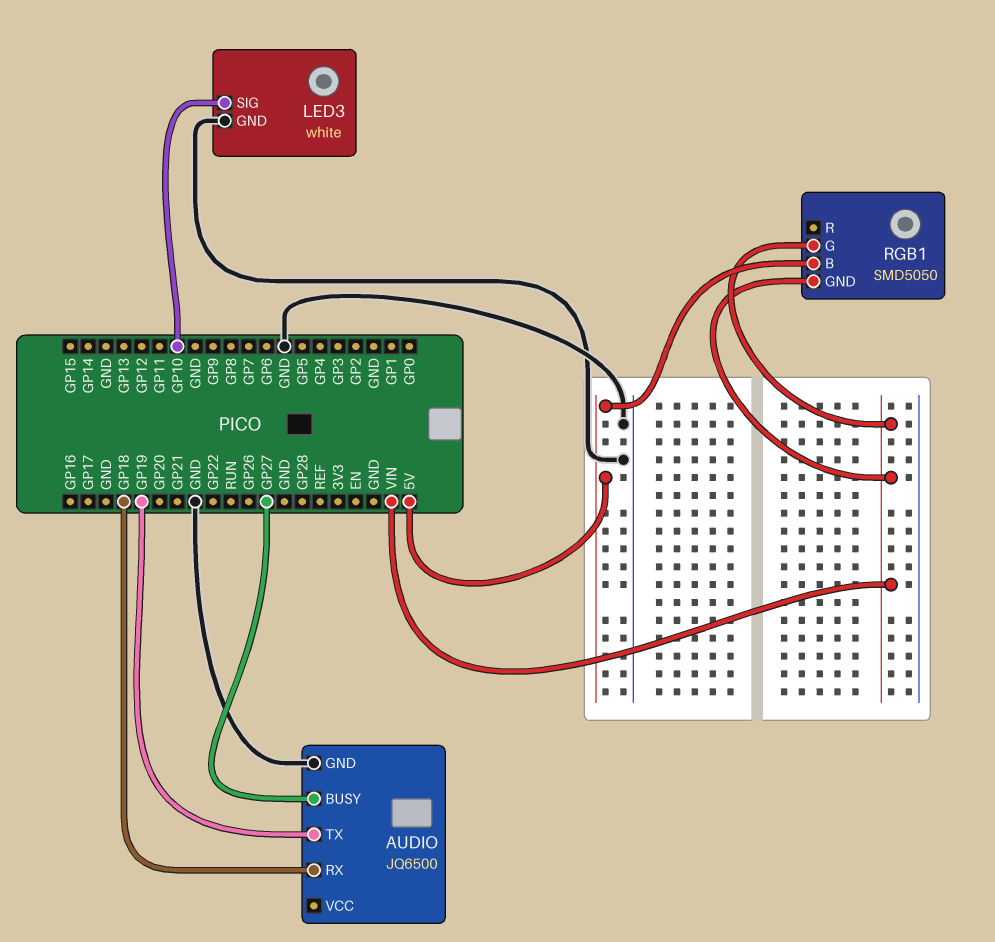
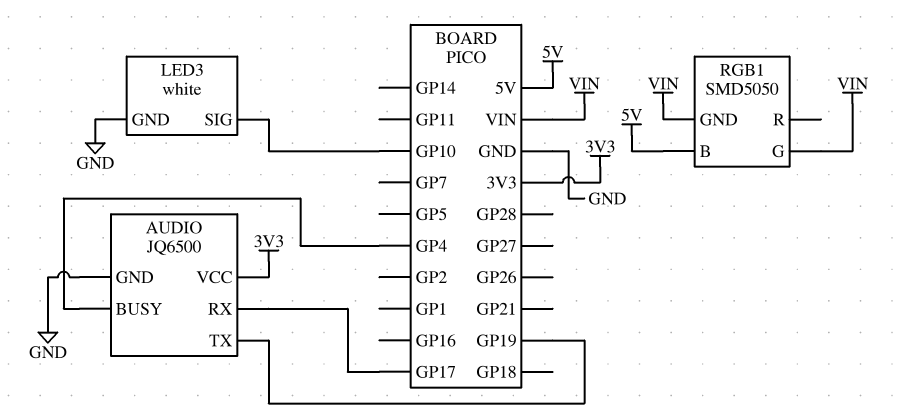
AUDIO pin BUSY: GP27 -> GP4
AUDIO pin RX: GP18 -> GP17
AUDIO pin VCC: none -> 3V3

